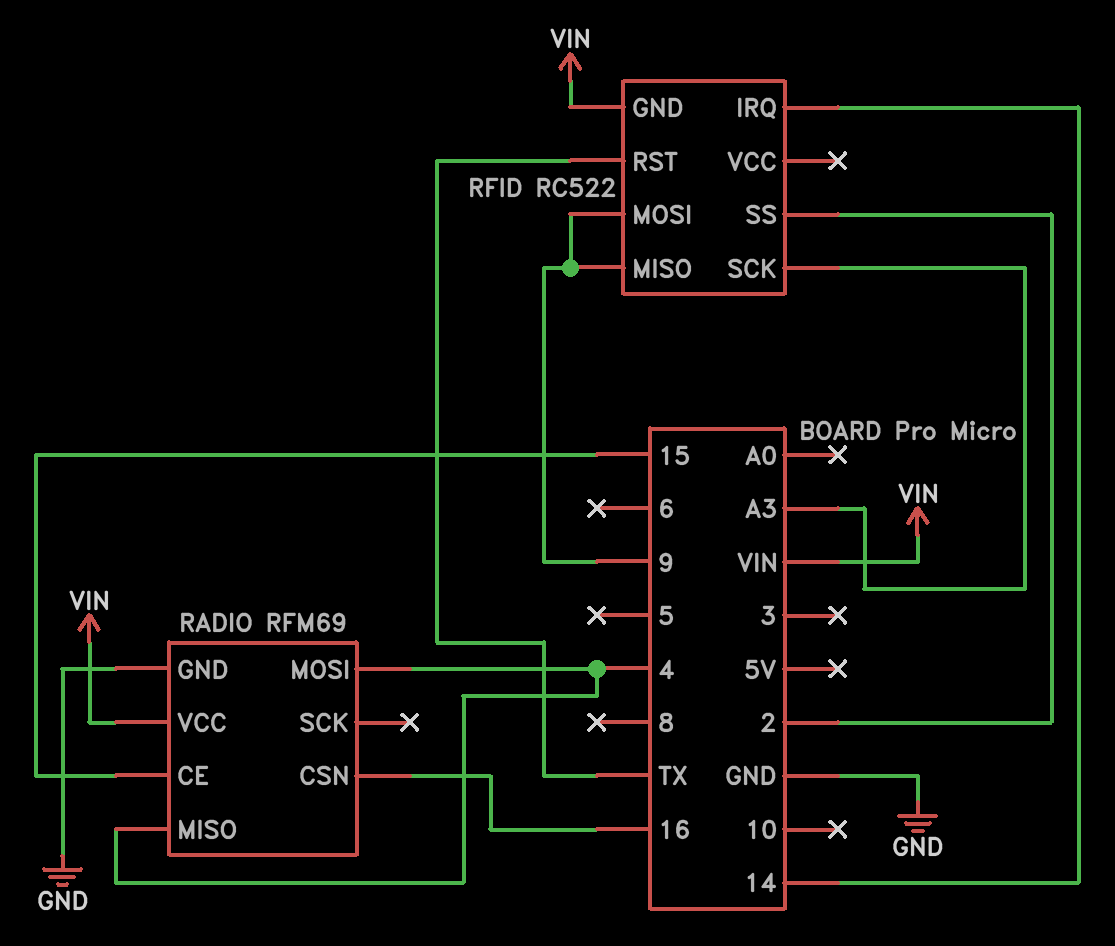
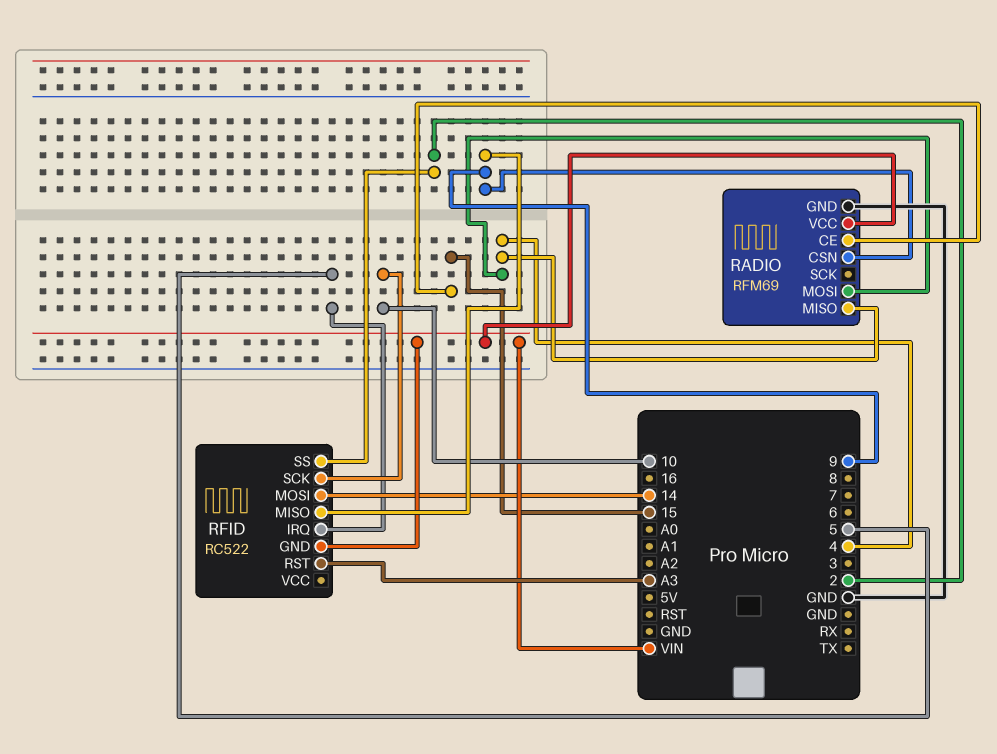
RADIO pin CSN: 16 -> 9
RFID pin IRQ: 14 -> 5
RFID pin MOSI: 9 -> 14
RFID pin RST: TX -> A3
RFID pin SCK: A3 -> 10

